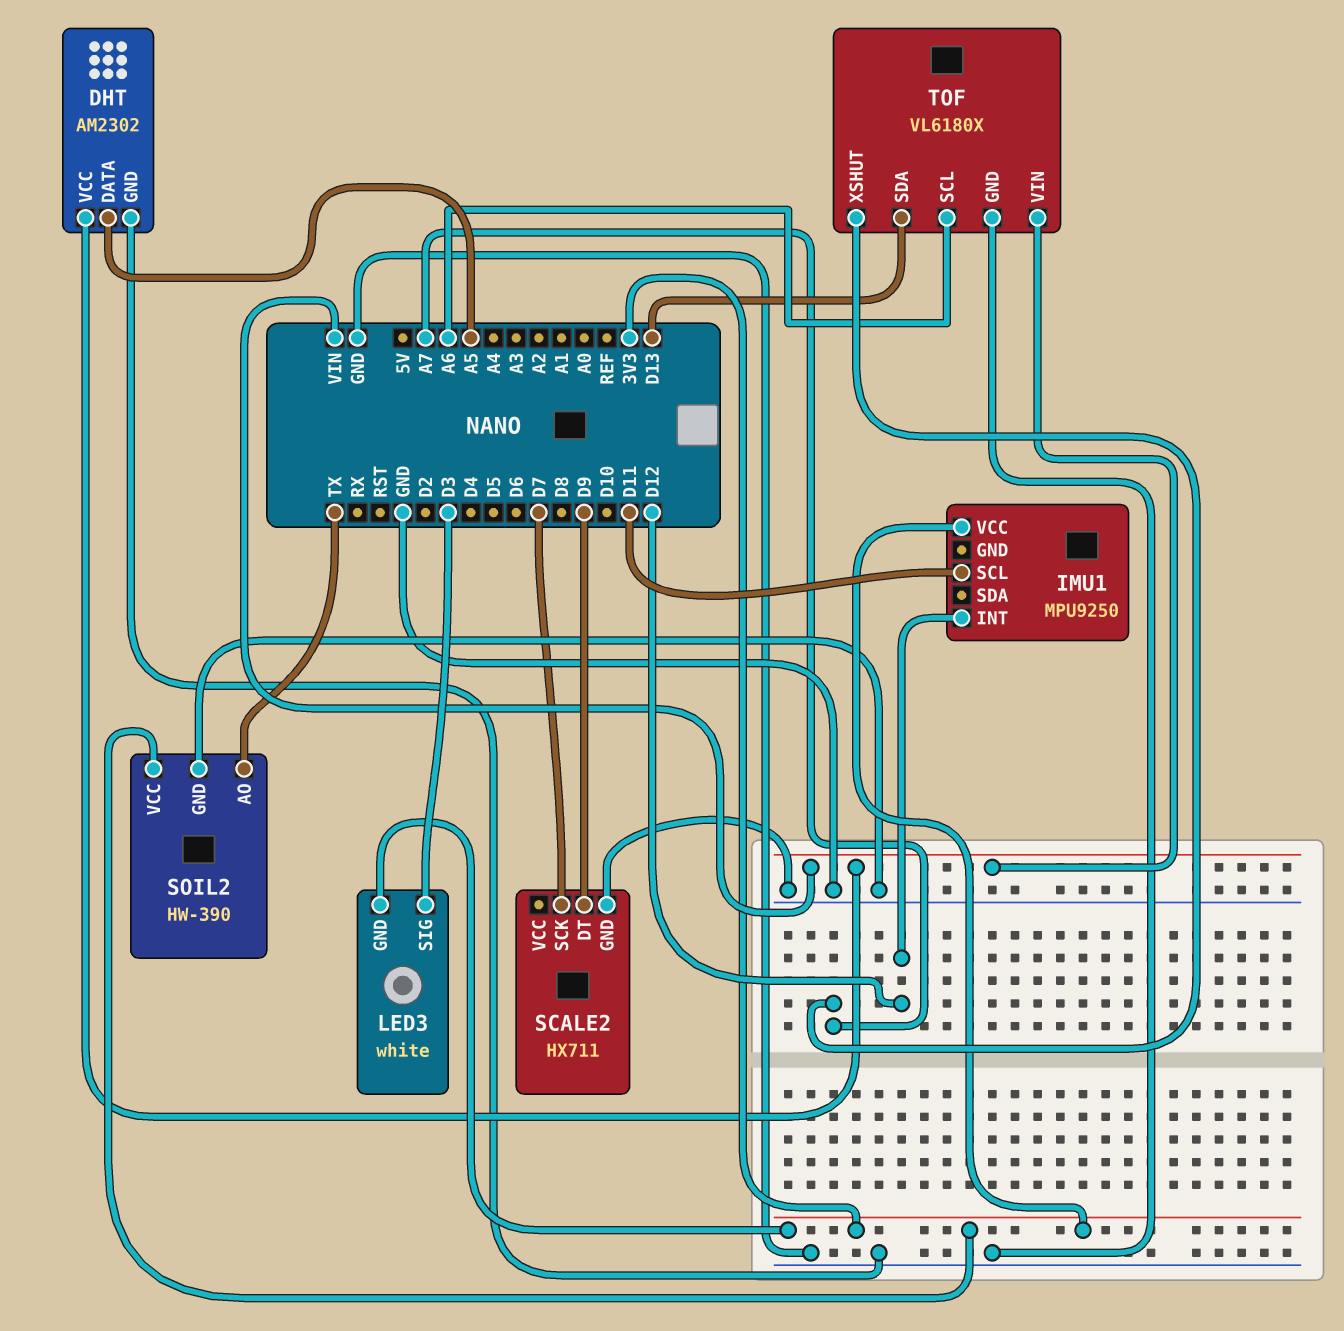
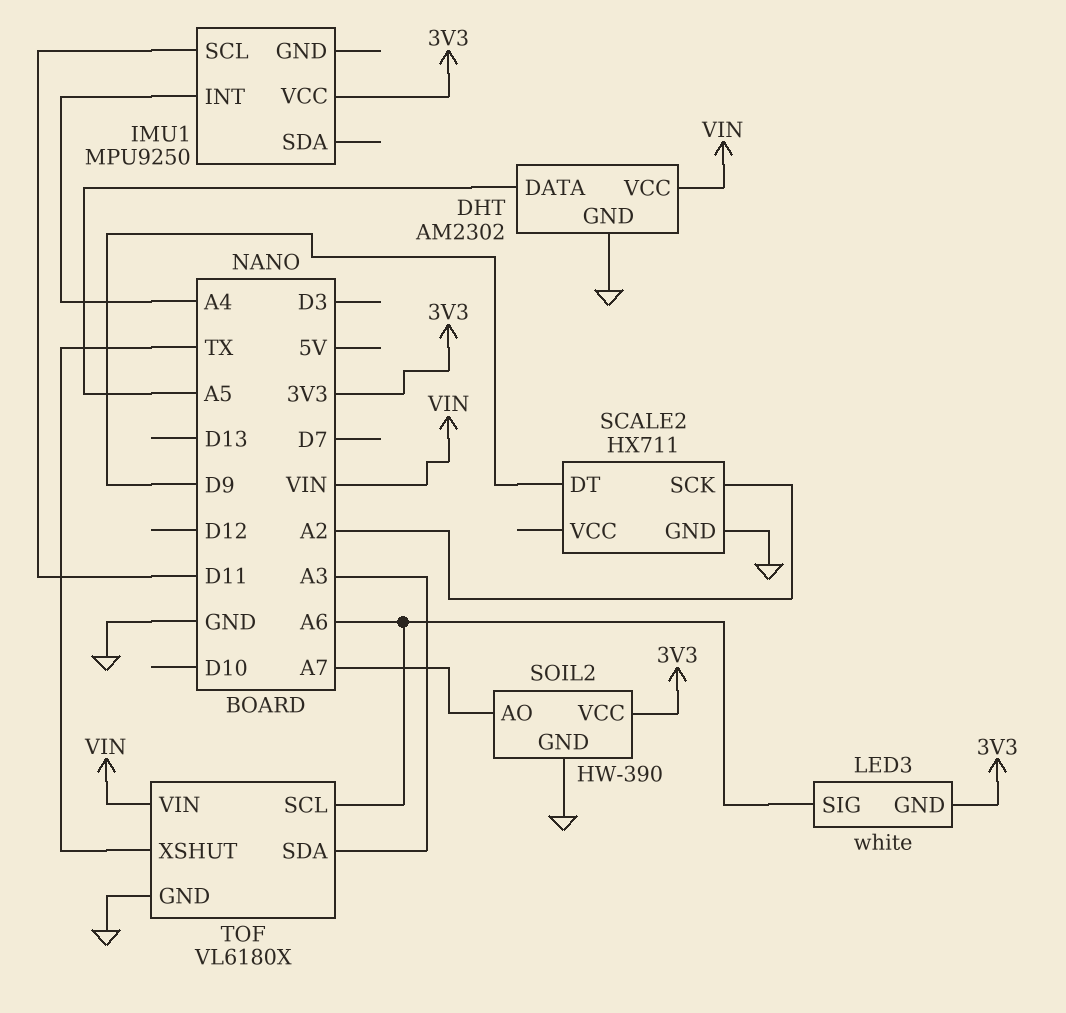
IMU1 pin INT: D12 -> A4
LED3 pin SIG: D3 -> A6
SCALE2 pin SCK: D7 -> A2
SOIL2 pin AO: TX -> A7
TOF pin SDA: D13 -> A3
TOF pin XSHUT: A7 -> TX

